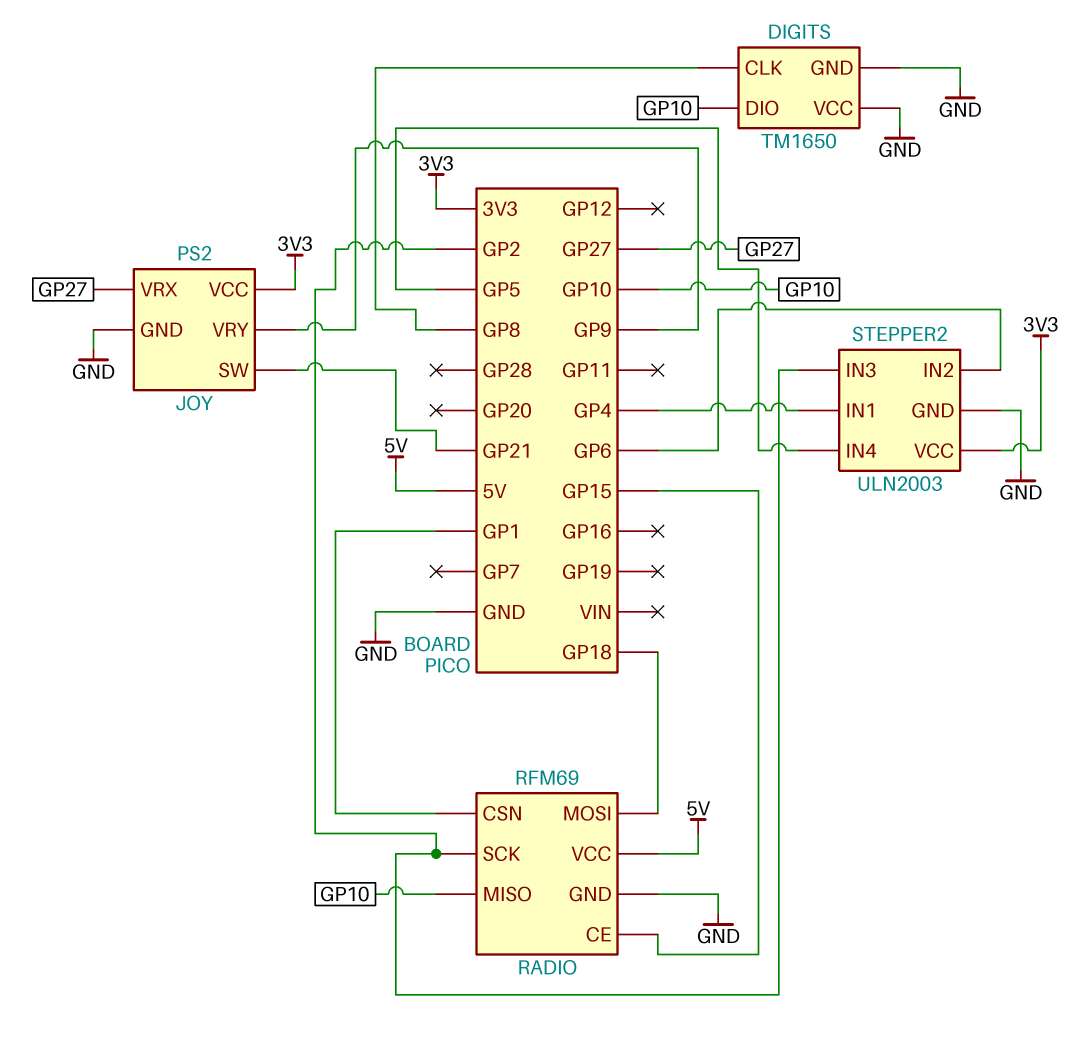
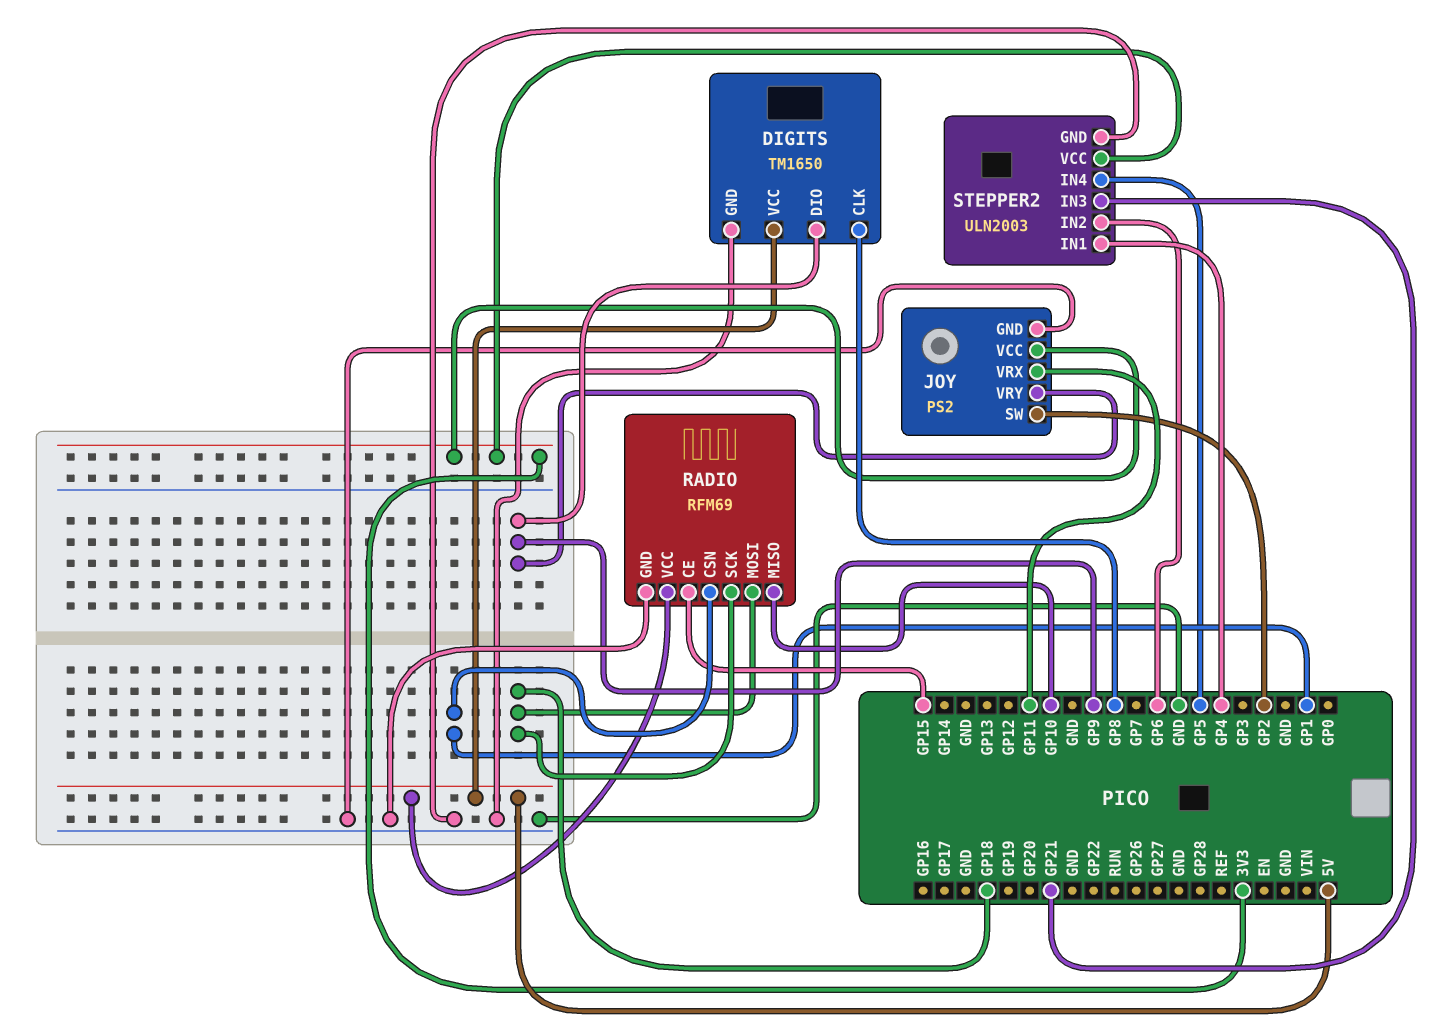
DIGITS pin DIO: GP10 -> GP9
DIGITS pin VCC: GND -> 5V
JOY pin SW: GP21 -> GP2
JOY pin VRX: GP27 -> GP11
RADIO pin SCK: GP2 -> GP18
STEPPER2 pin IN3: GP2 -> GP21

